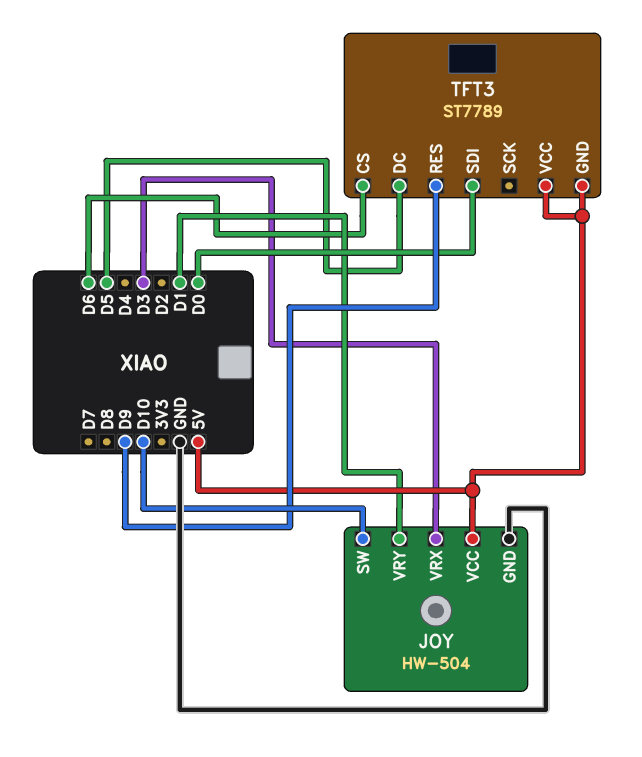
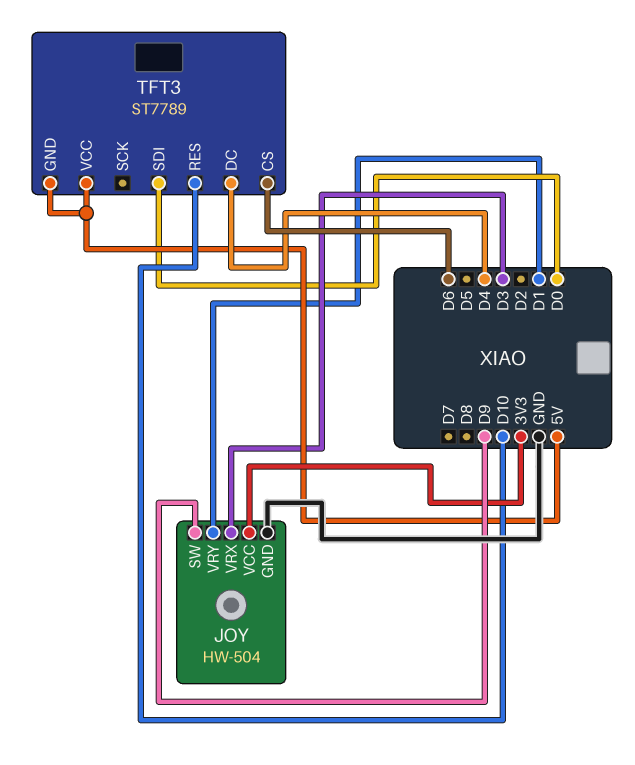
JOY pin SW: D10 -> D9
JOY pin VCC: 5V -> 3V3
TFT3 pin DC: D5 -> D4
TFT3 pin RES: D9 -> D10

